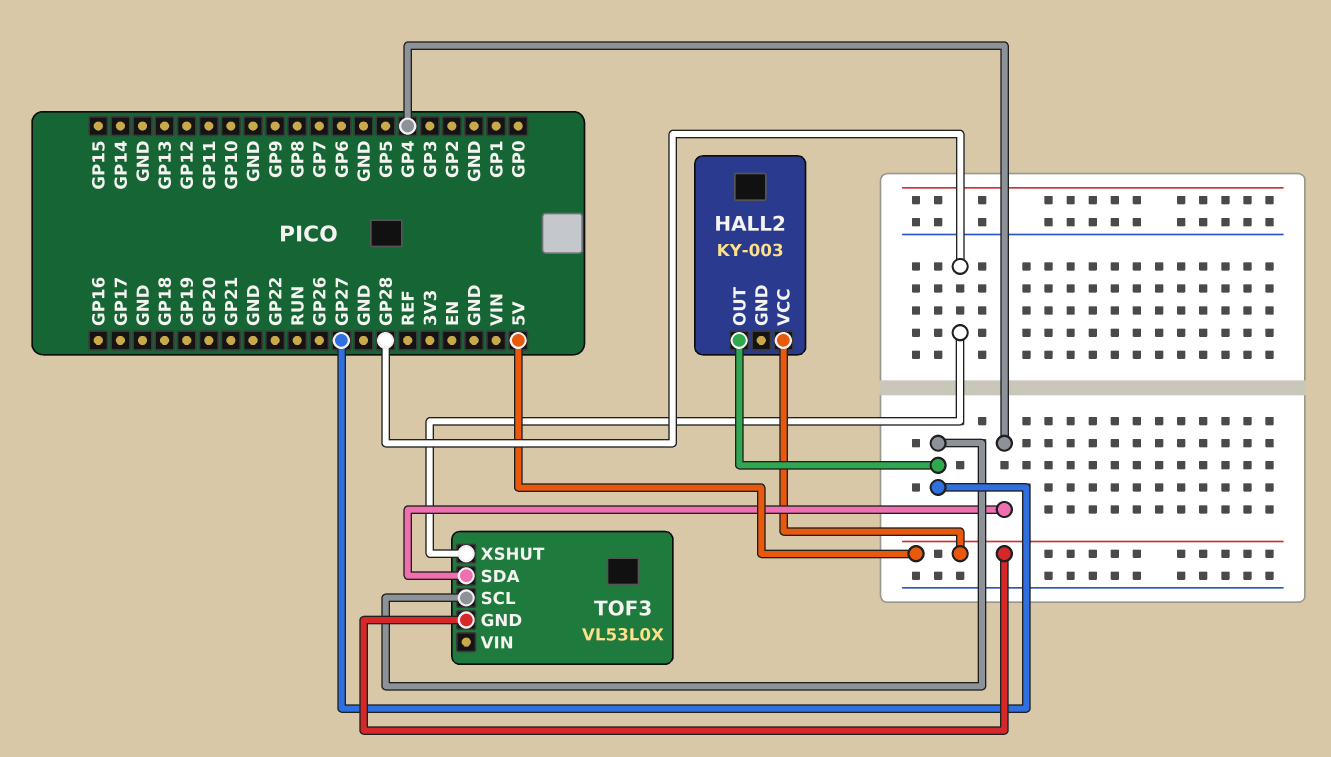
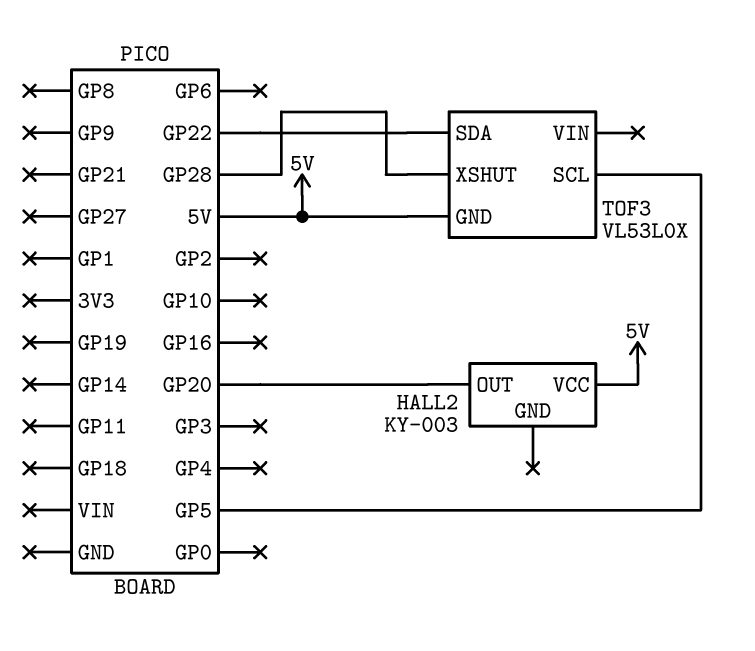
HALL2 pin OUT: GP27 -> GP20
TOF3 pin SCL: GP27 -> GP5
TOF3 pin SDA: GP4 -> GP22

